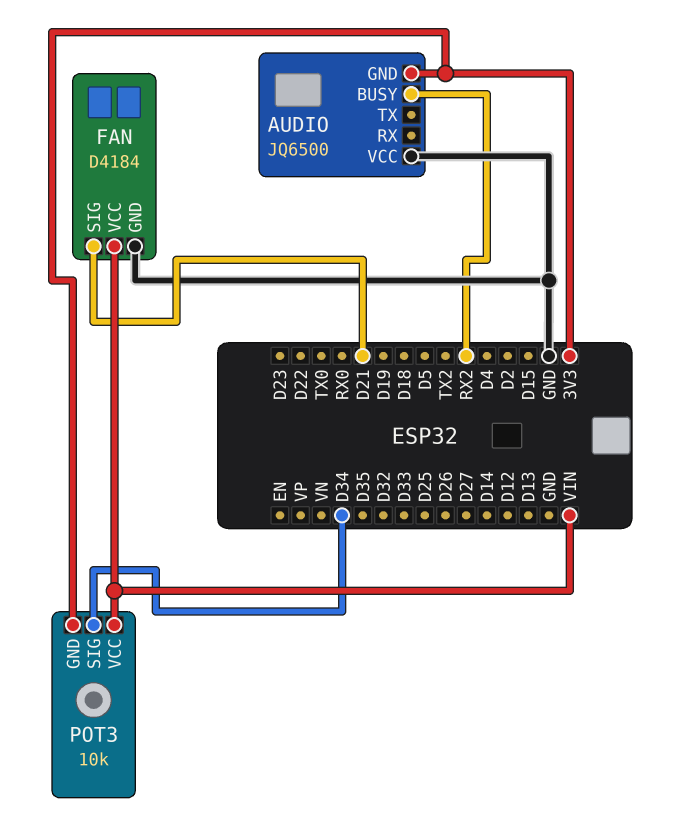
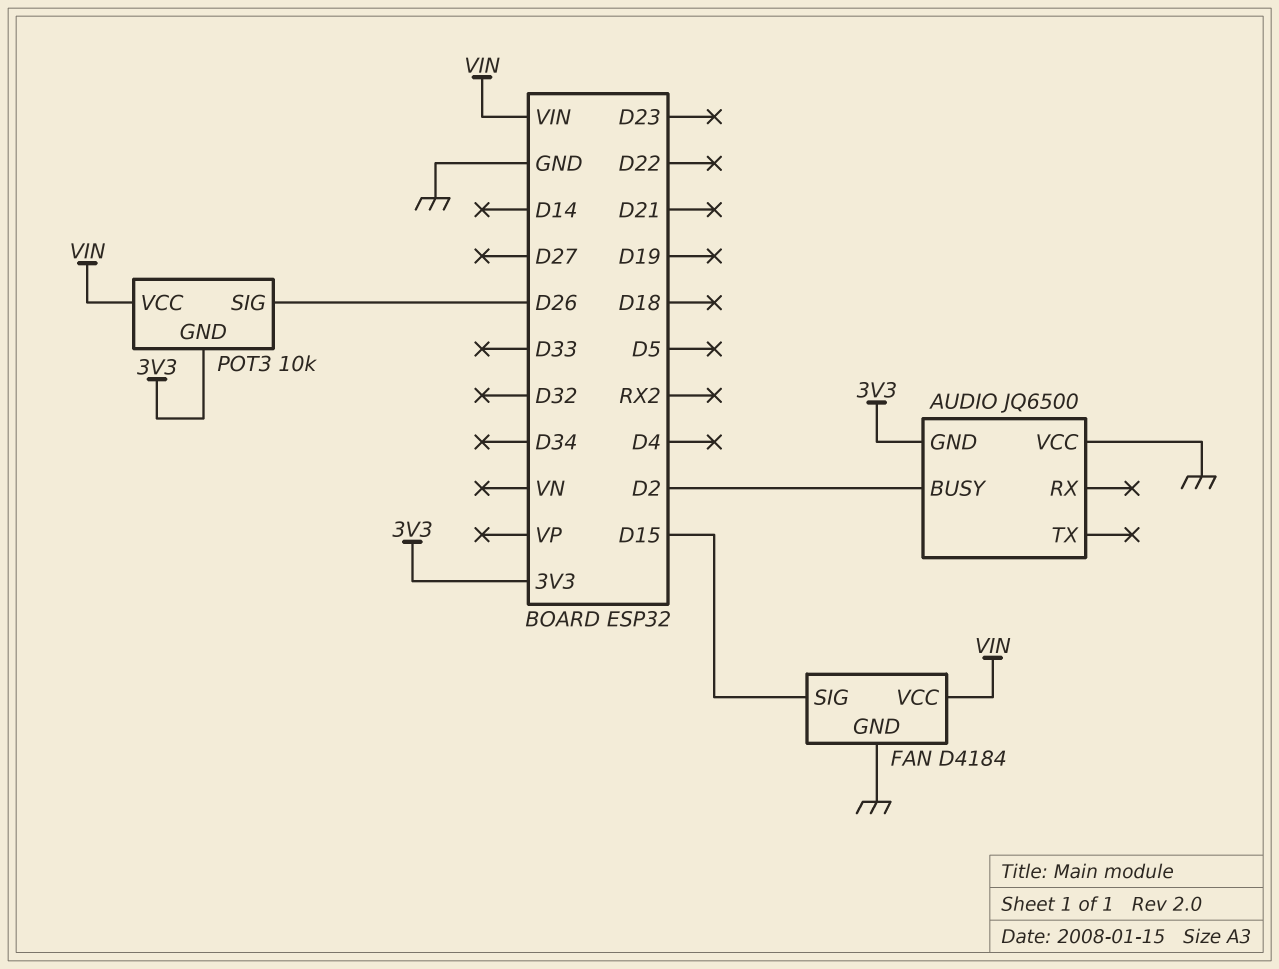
AUDIO pin BUSY: RX2 -> D2
FAN pin SIG: D21 -> D15
POT3 pin SIG: D34 -> D26

